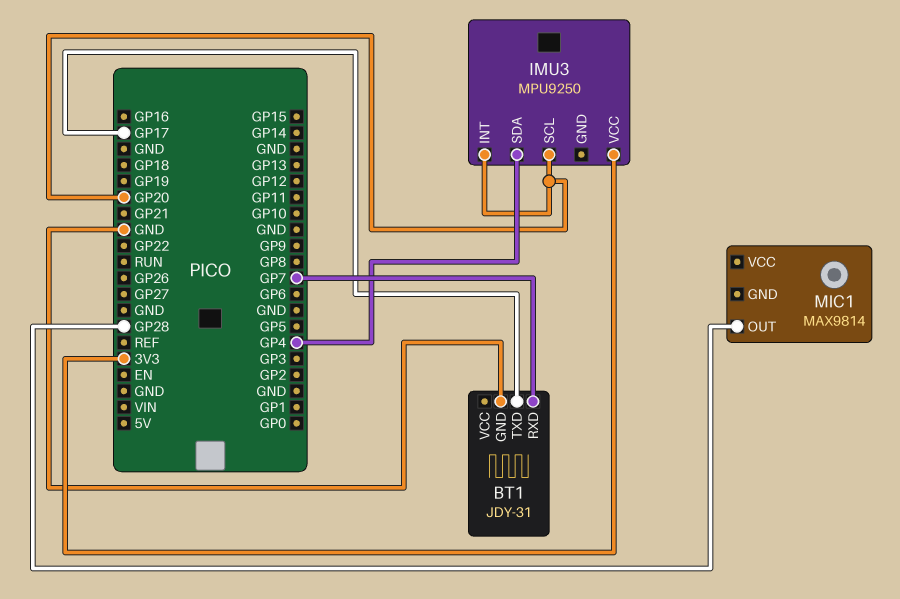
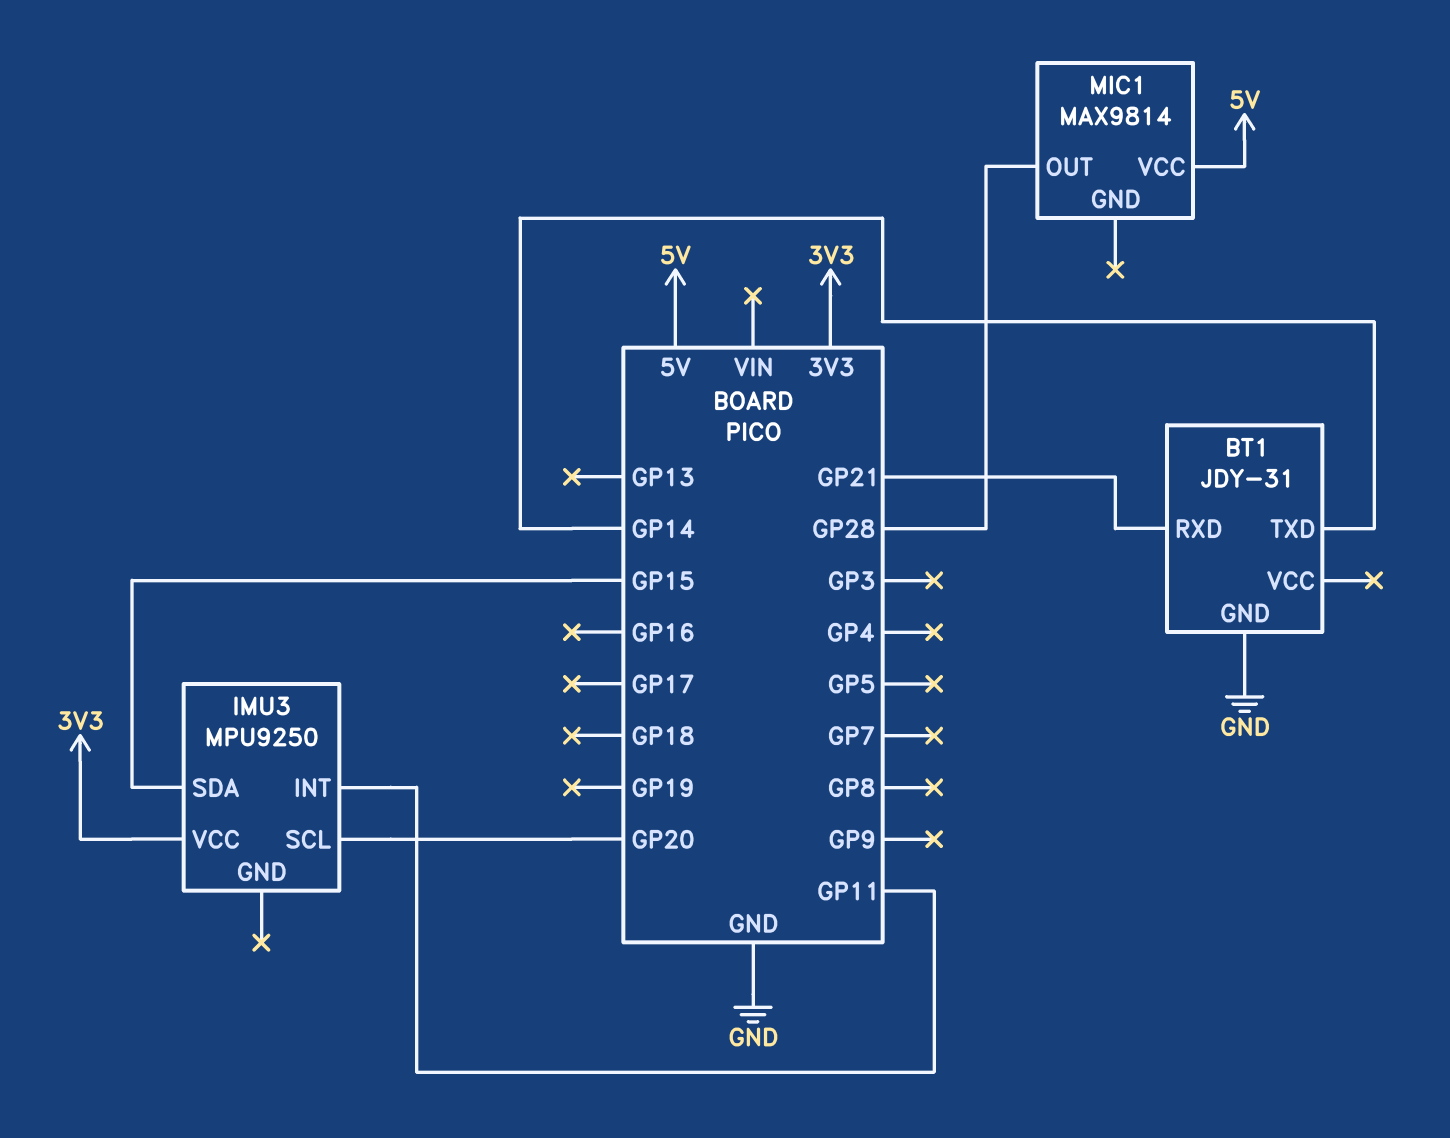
BT1 pin RXD: GP7 -> GP21
BT1 pin TXD: GP17 -> GP14
IMU3 pin INT: GP20 -> GP11
IMU3 pin SDA: GP4 -> GP15
MIC1 pin VCC: none -> 5V

